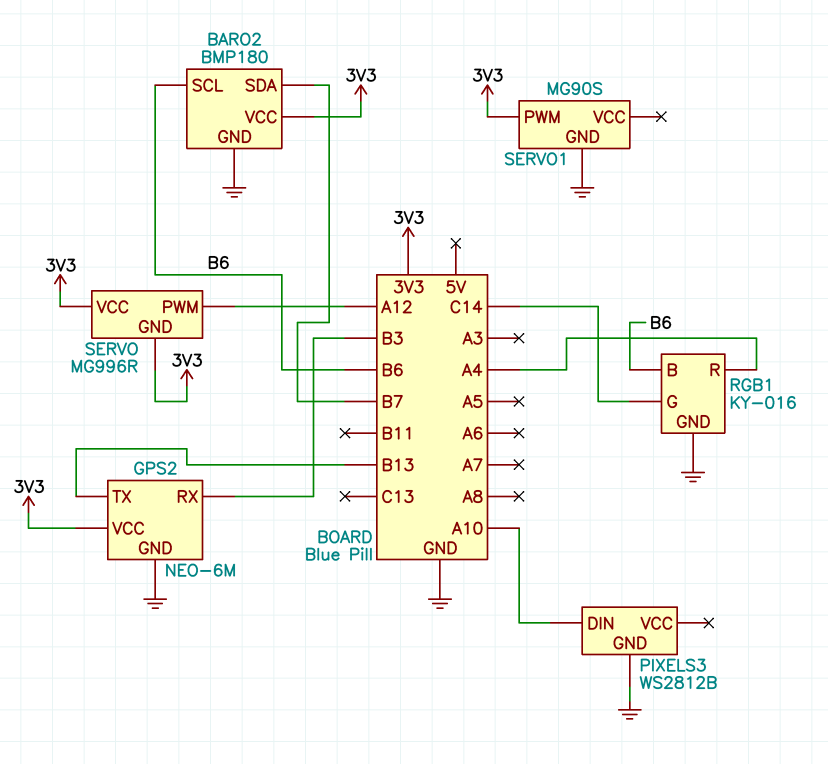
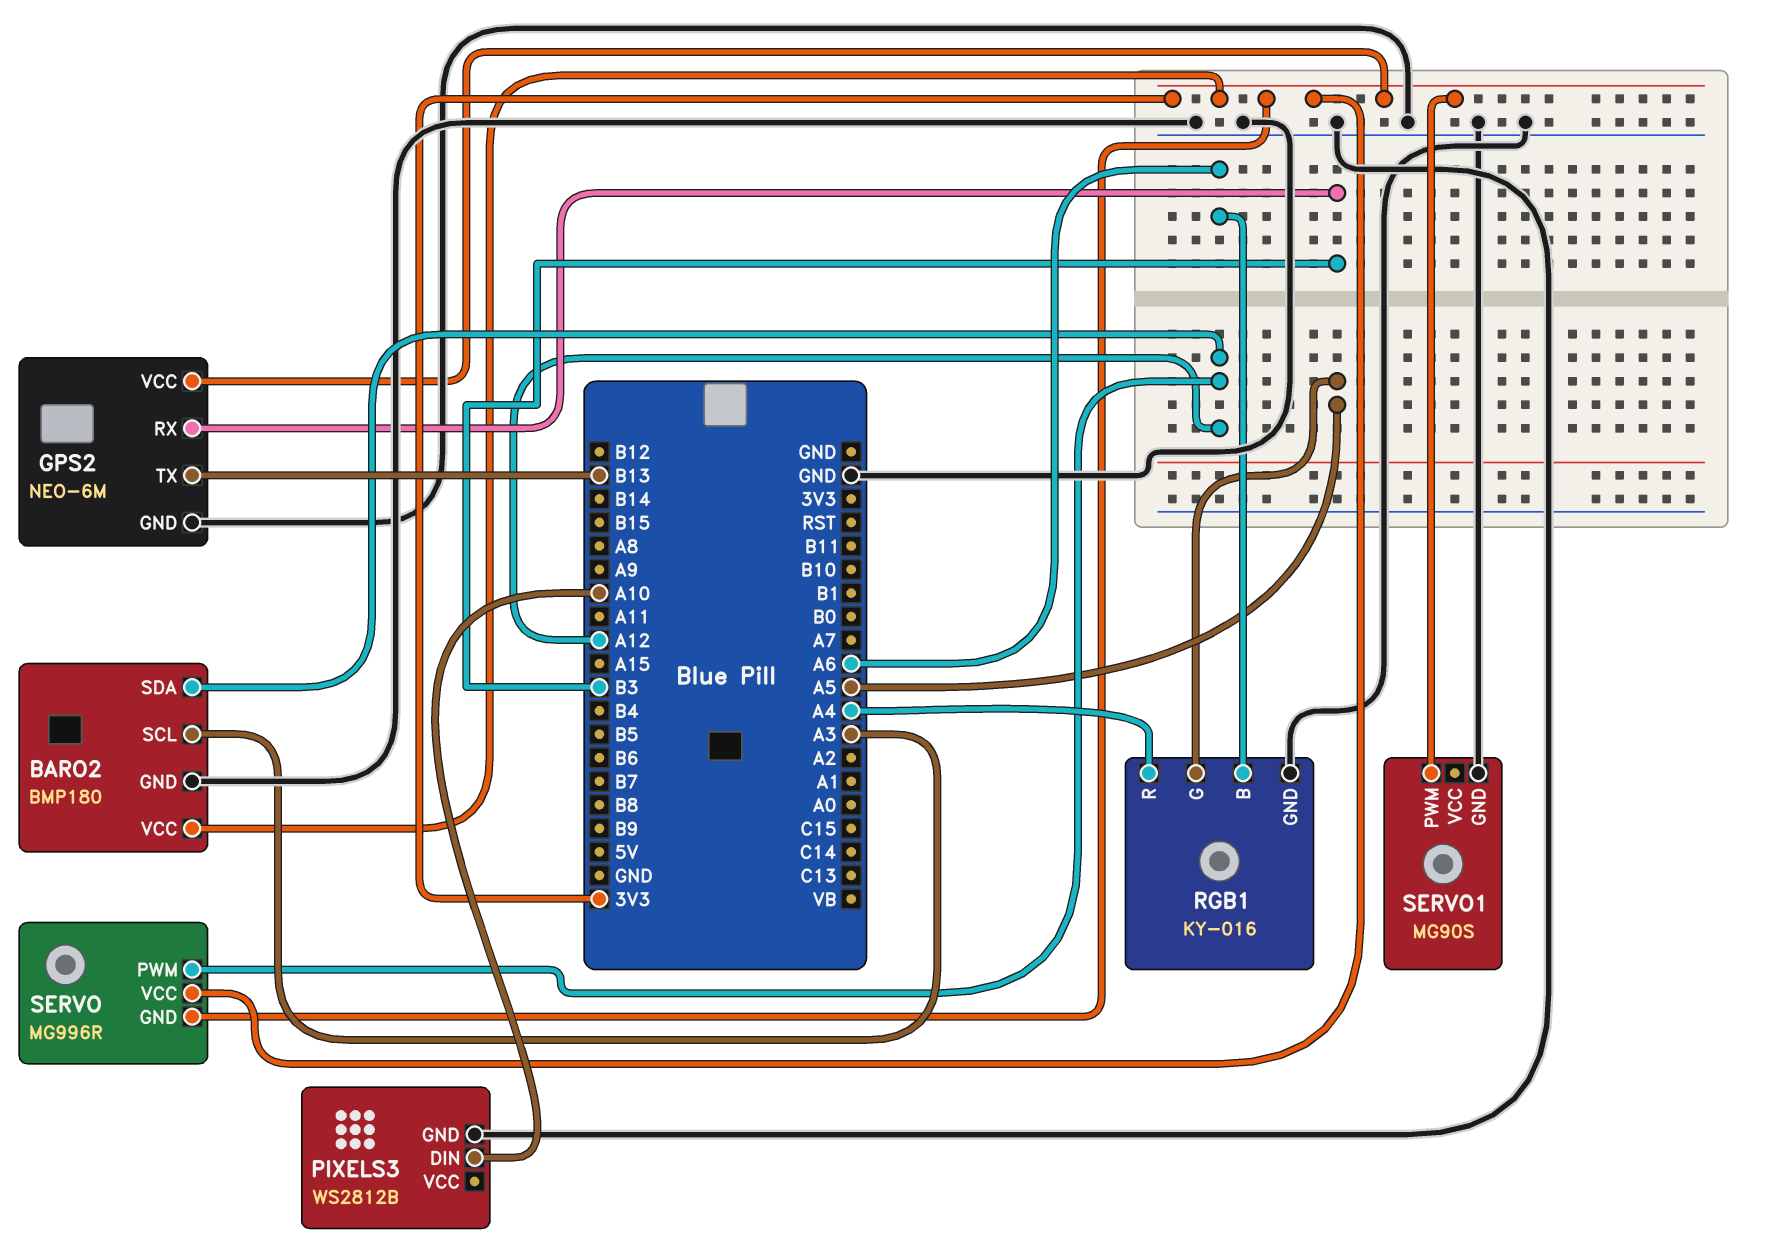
BARO2 pin SCL: B6 -> A3
BARO2 pin SDA: B7 -> A12
RGB1 pin B: B6 -> A6
RGB1 pin G: C14 -> A5

